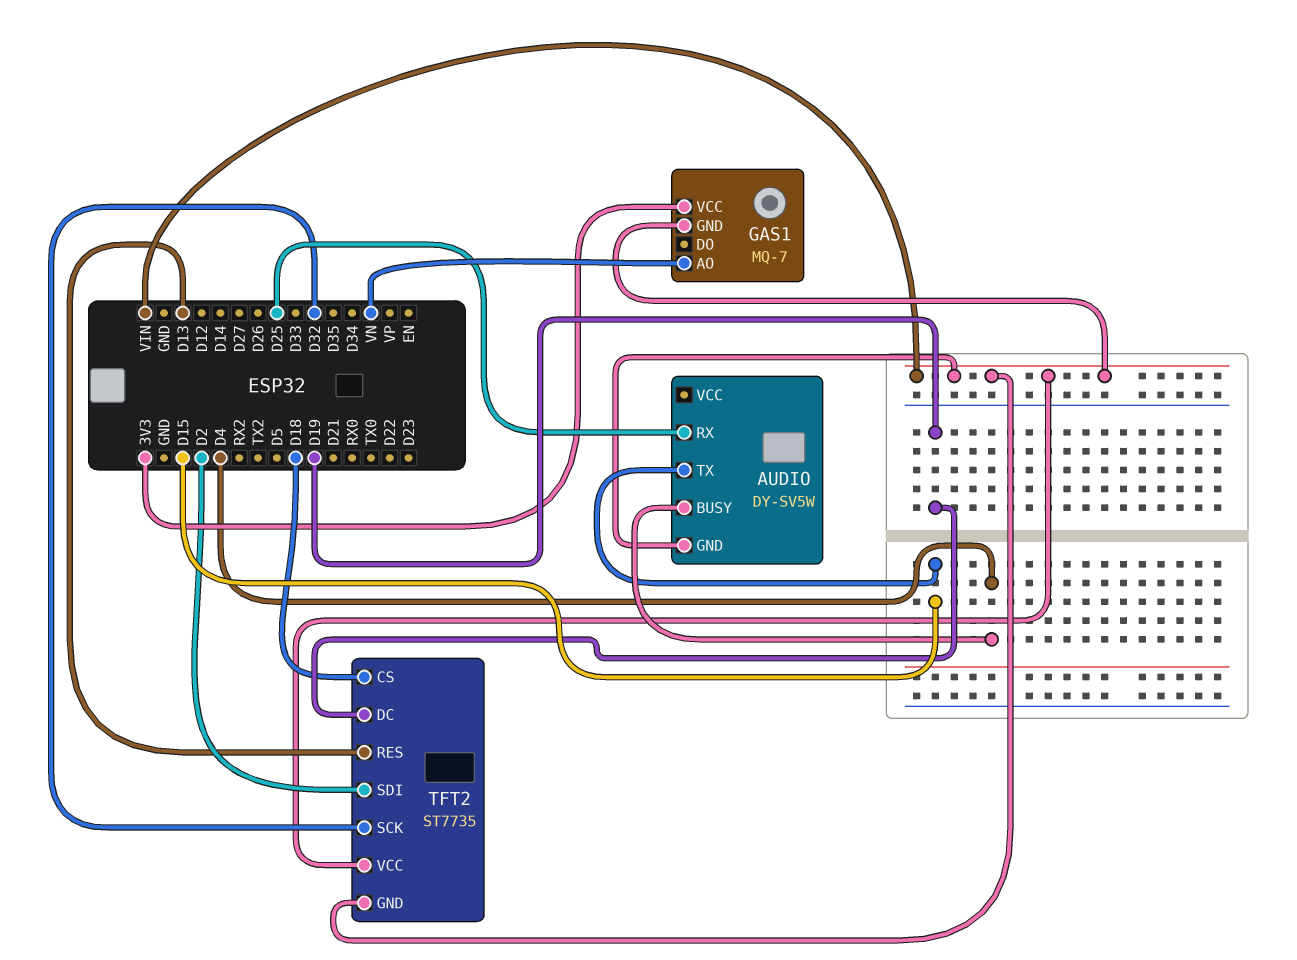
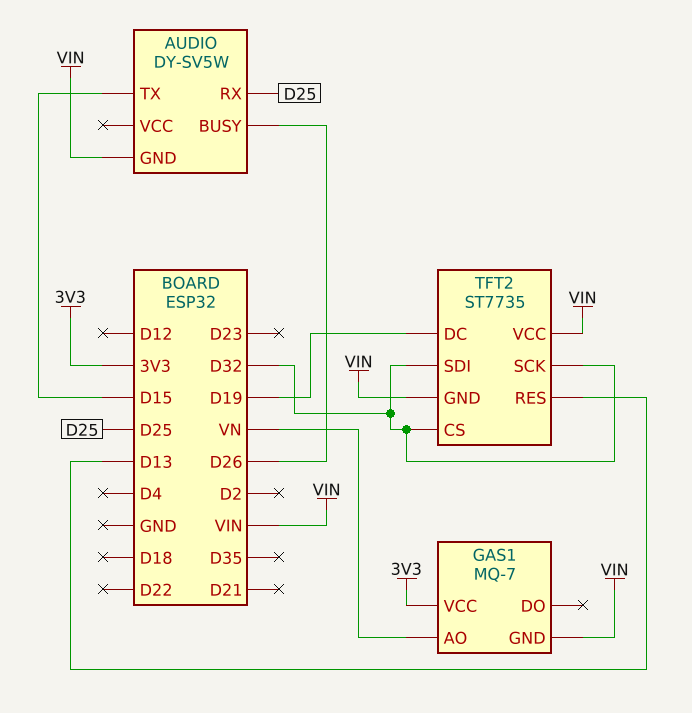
AUDIO pin BUSY: D4 -> D26
TFT2 pin CS: D18 -> D32
TFT2 pin SDI: D2 -> D32

